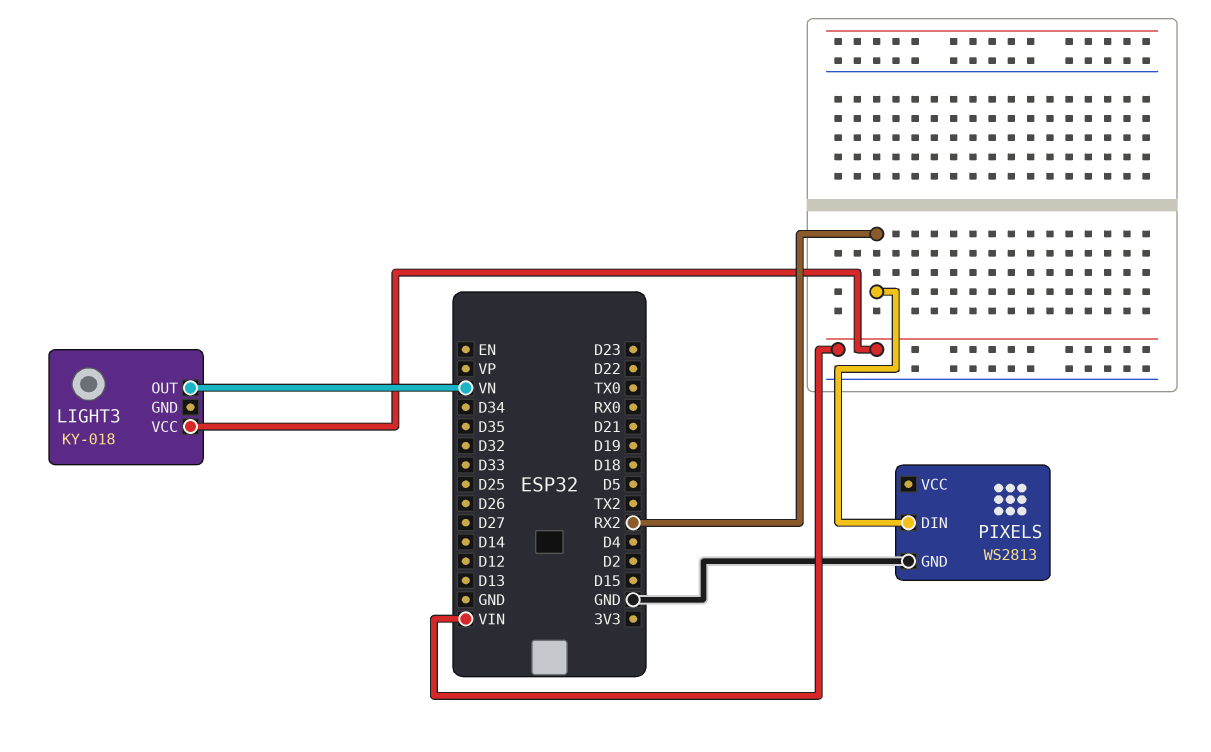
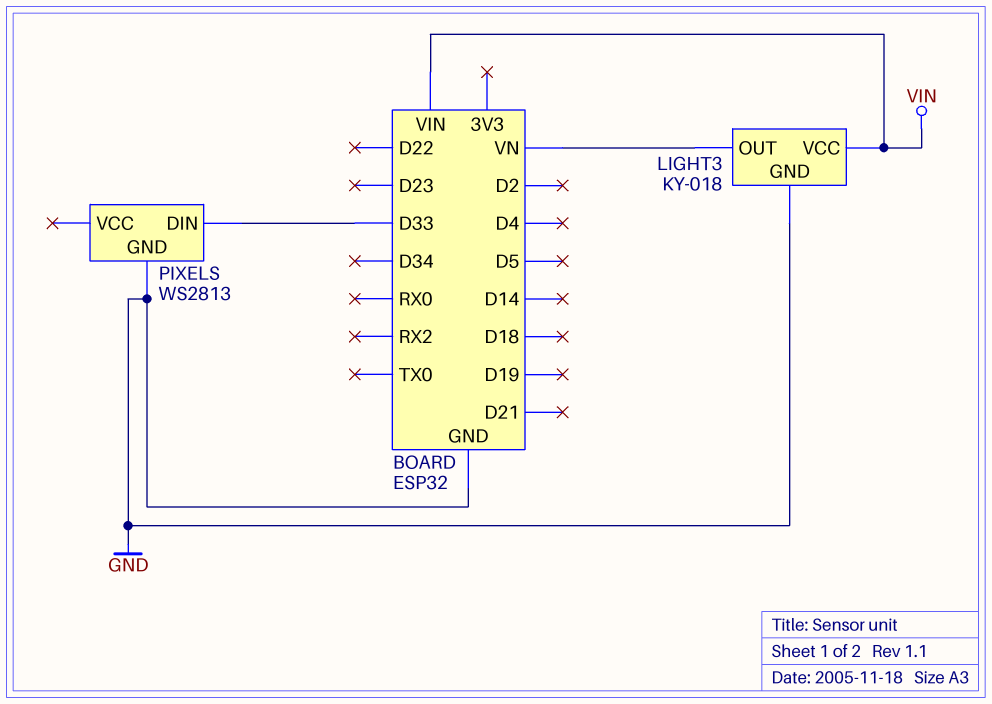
LIGHT3 pin GND: none -> GND
PIXELS pin DIN: RX2 -> D33

